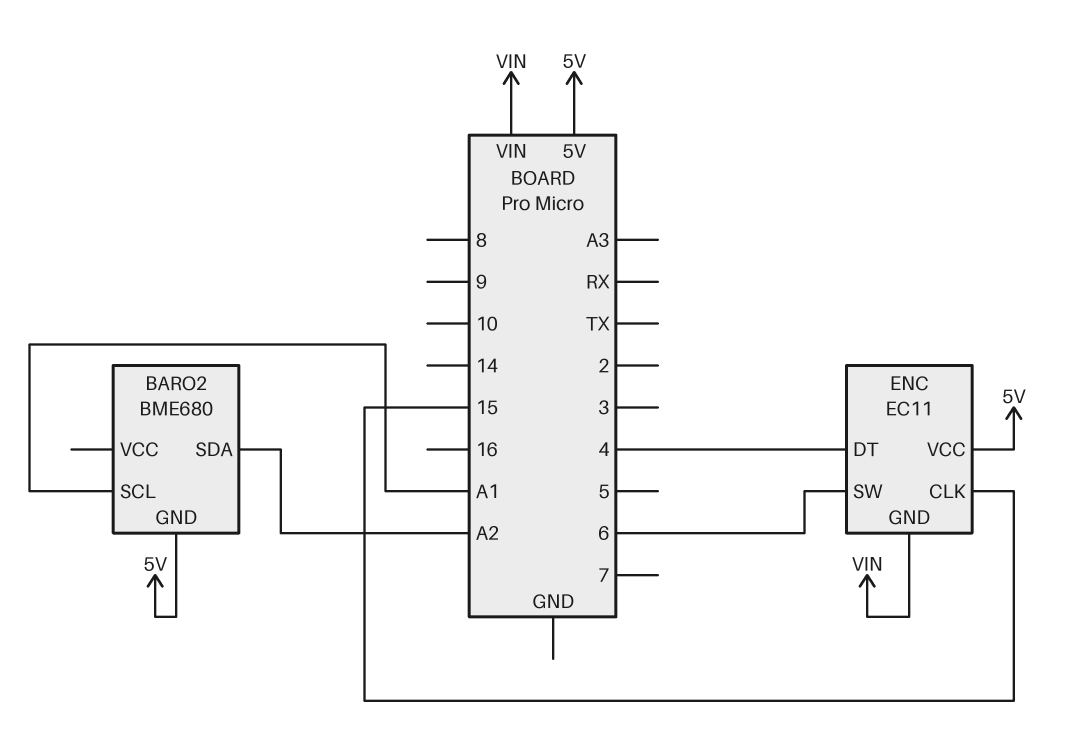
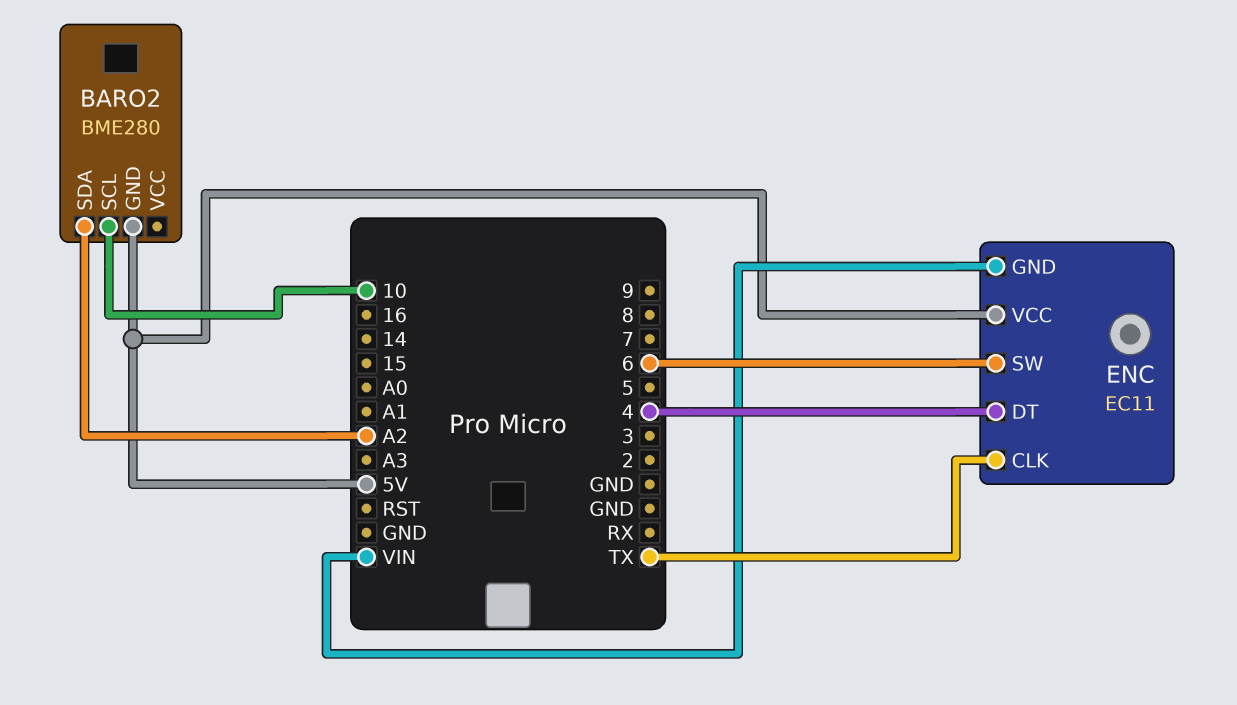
BARO2: BME680 -> BME280
BARO2 pin SCL: A1 -> 10
ENC pin CLK: 15 -> TX

